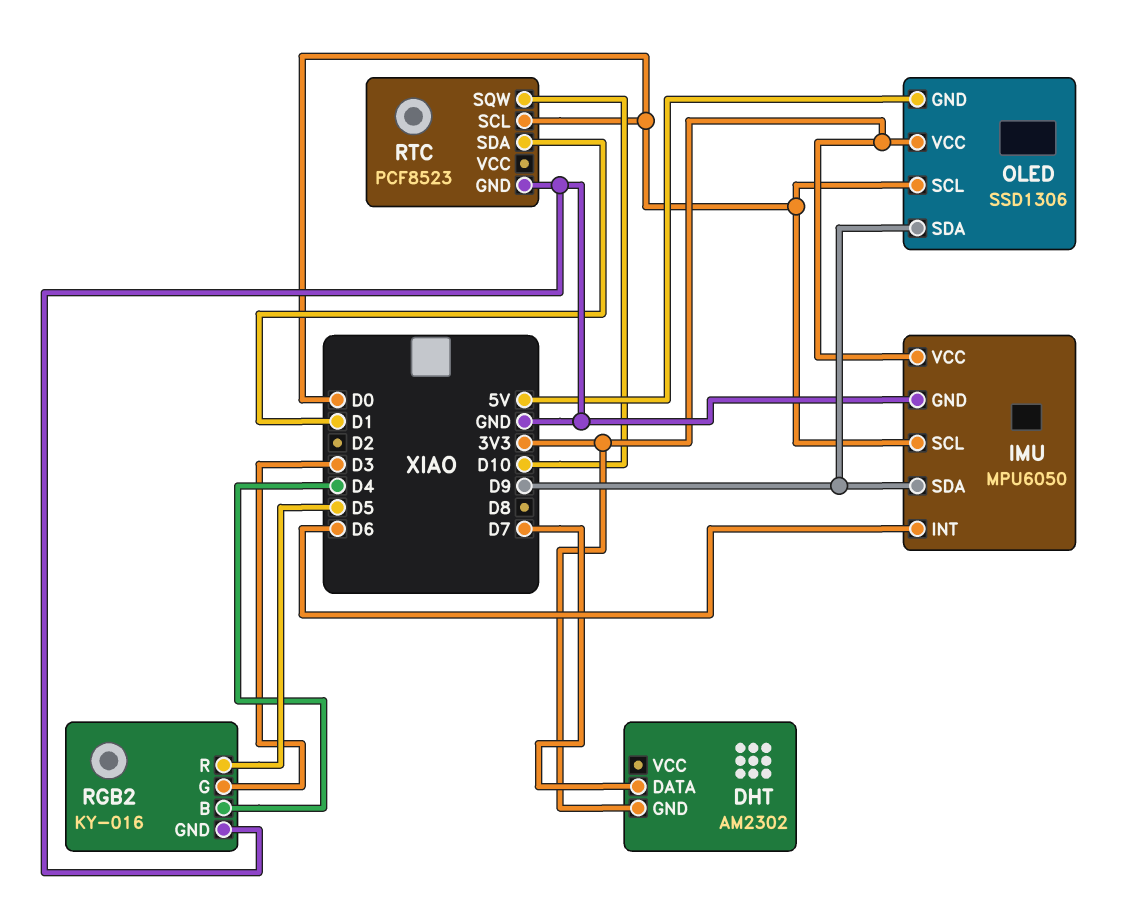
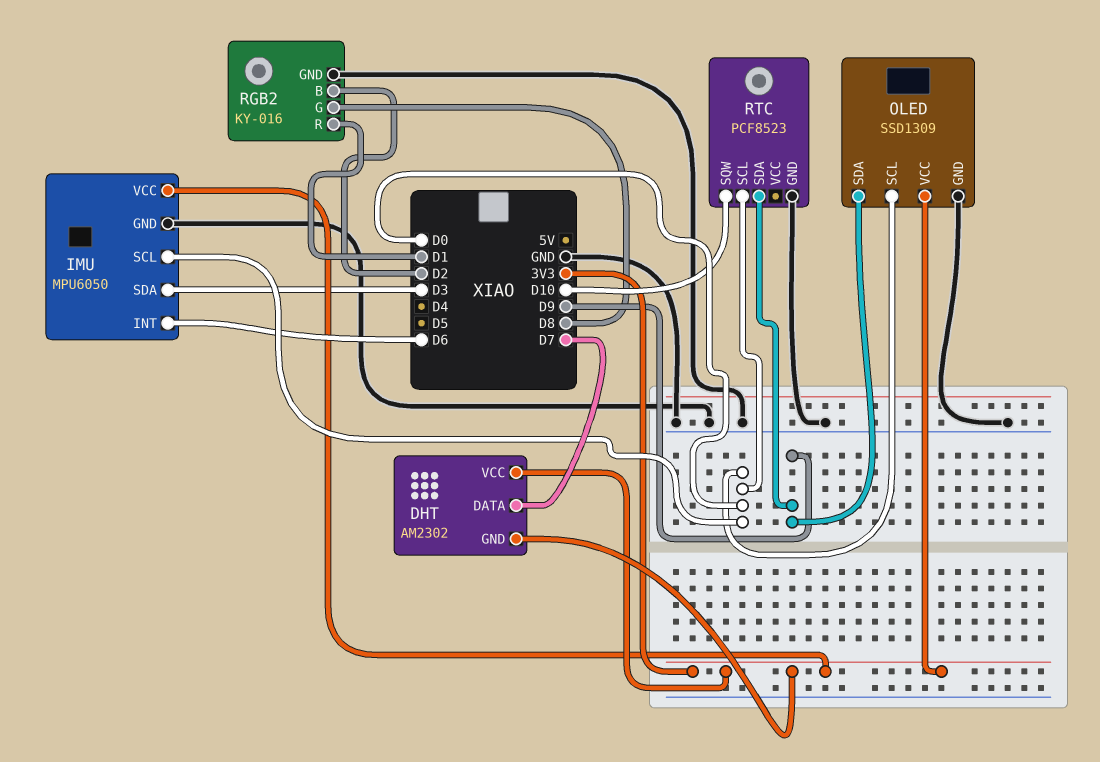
DHT pin VCC: none -> 3V3
IMU pin SDA: D9 -> D3
OLED: SSD1306 -> SSD1309
OLED pin GND: 5V -> GND
RGB2 pin B: D4 -> D2
RGB2 pin G: D3 -> D8
RGB2 pin R: D5 -> D1
RTC pin SDA: D1 -> D9

